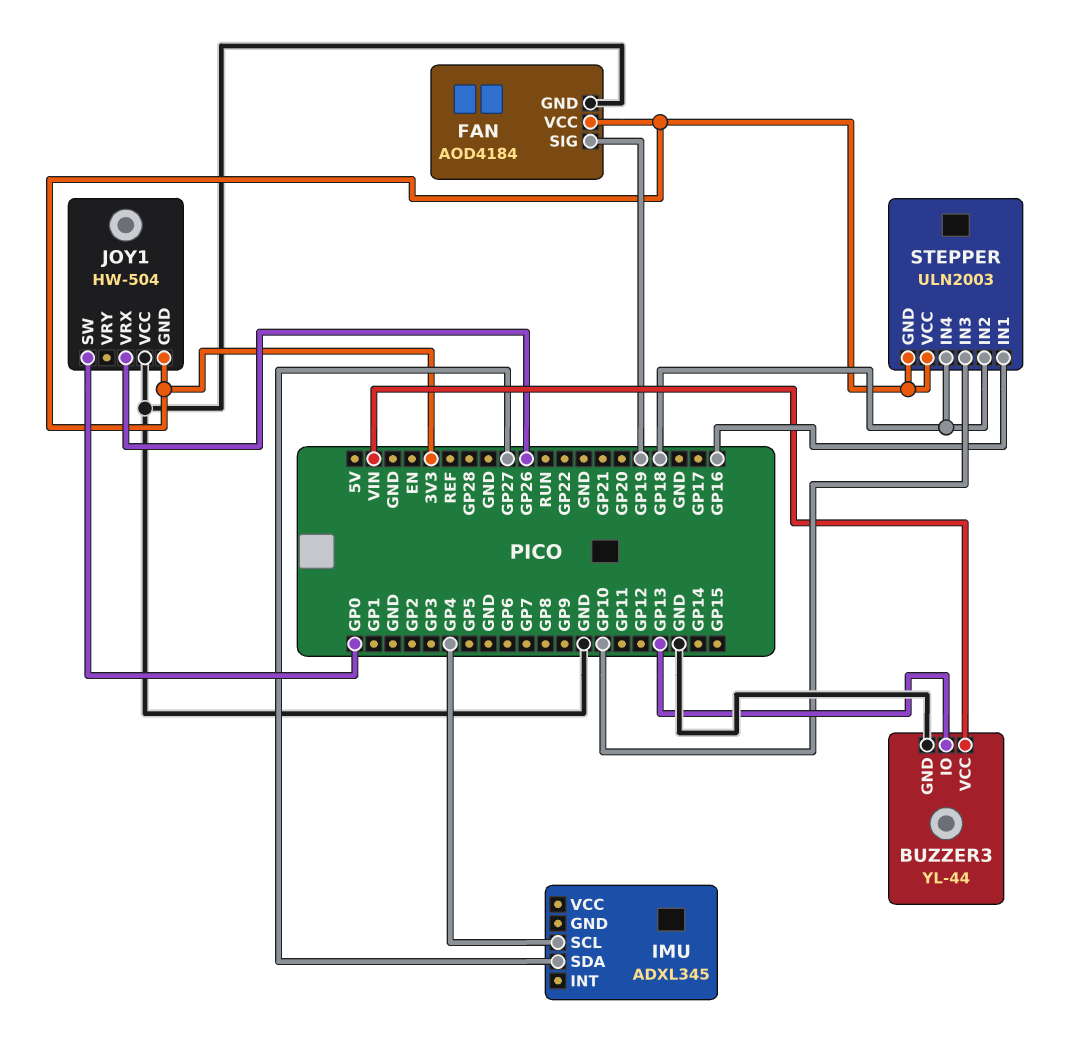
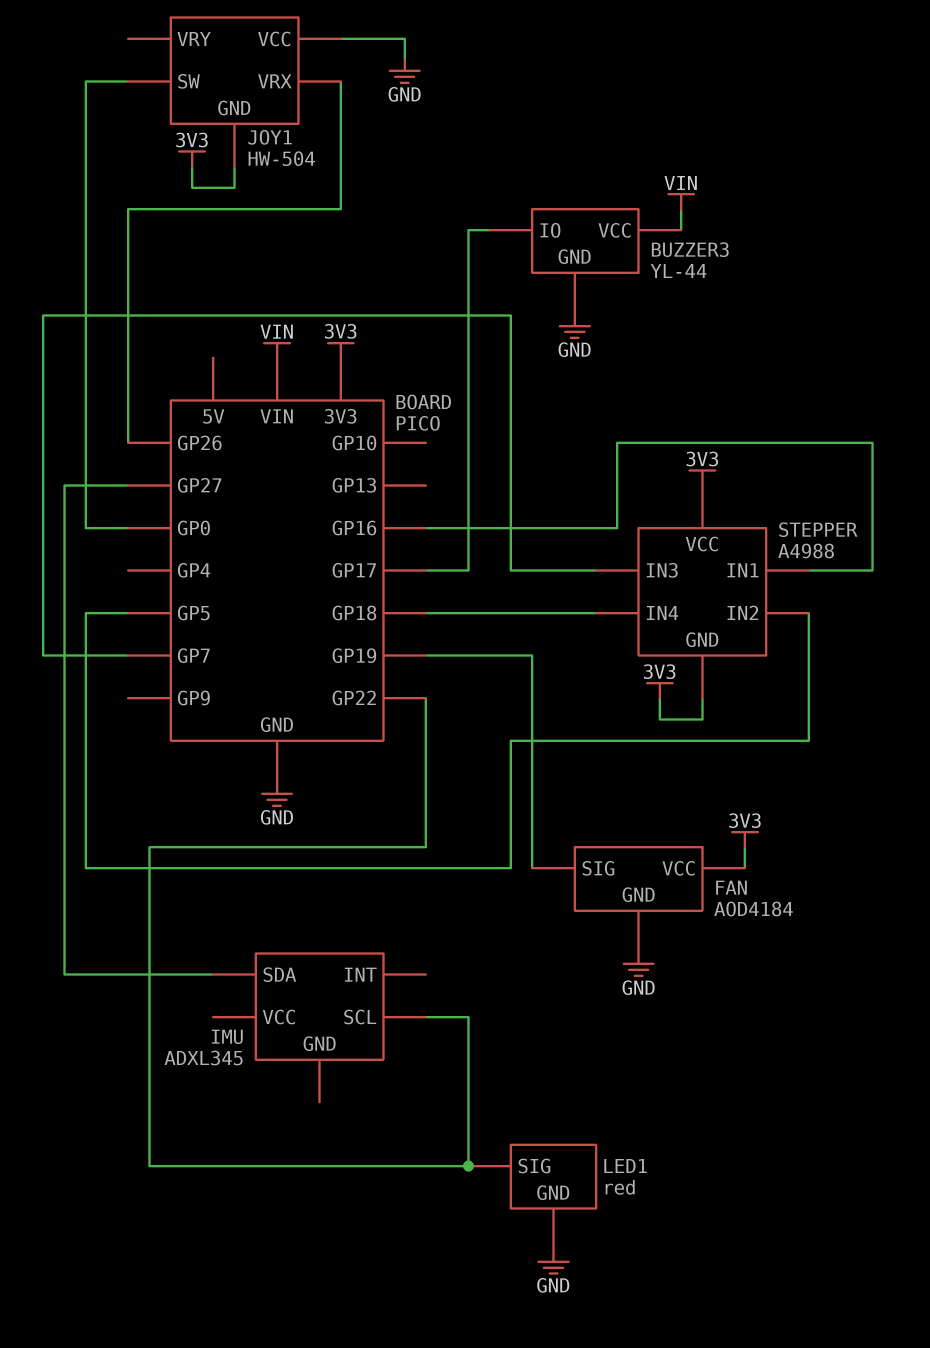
BUZZER3 pin IO: GP13 -> GP17
IMU pin SCL: GP4 -> GP22
LED1: none -> red
LED1 pin GND: none -> GND
LED1 pin SIG: none -> GP22
STEPPER: ULN2003 -> A4988
STEPPER pin IN2: GP18 -> GP5
STEPPER pin IN3: GP10 -> GP7

